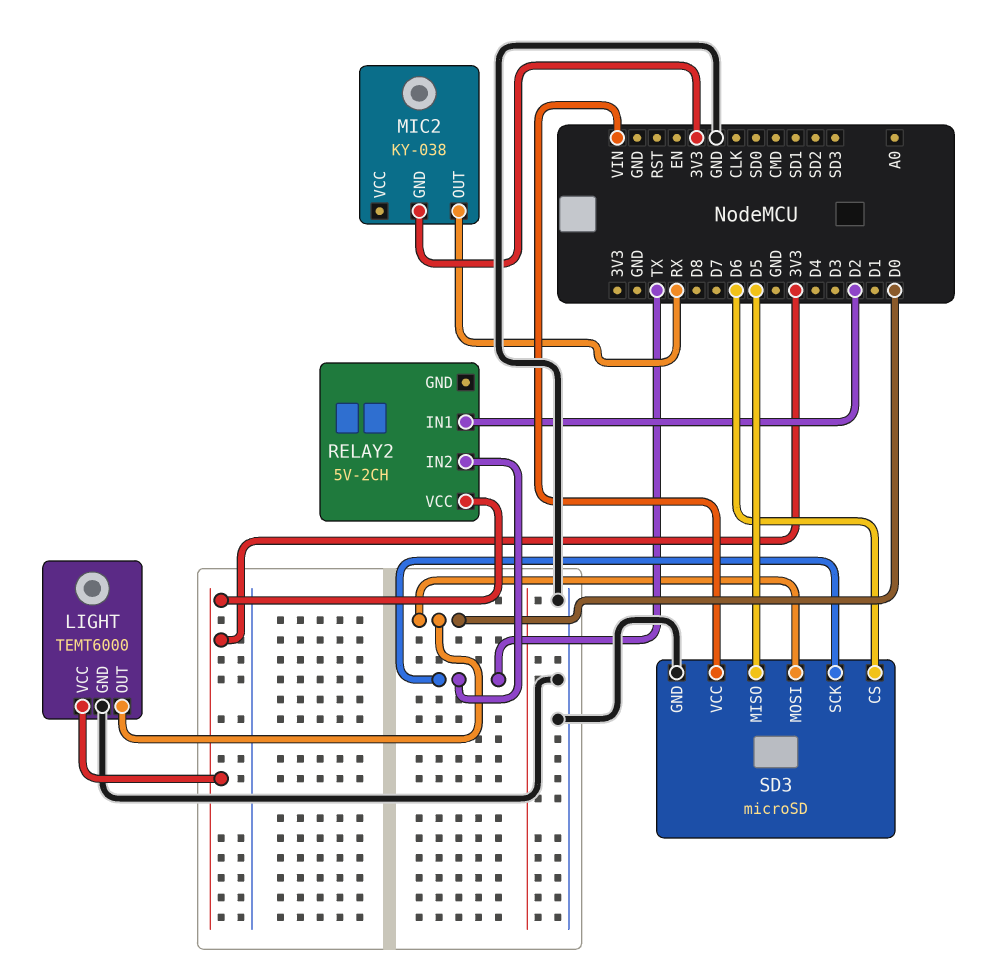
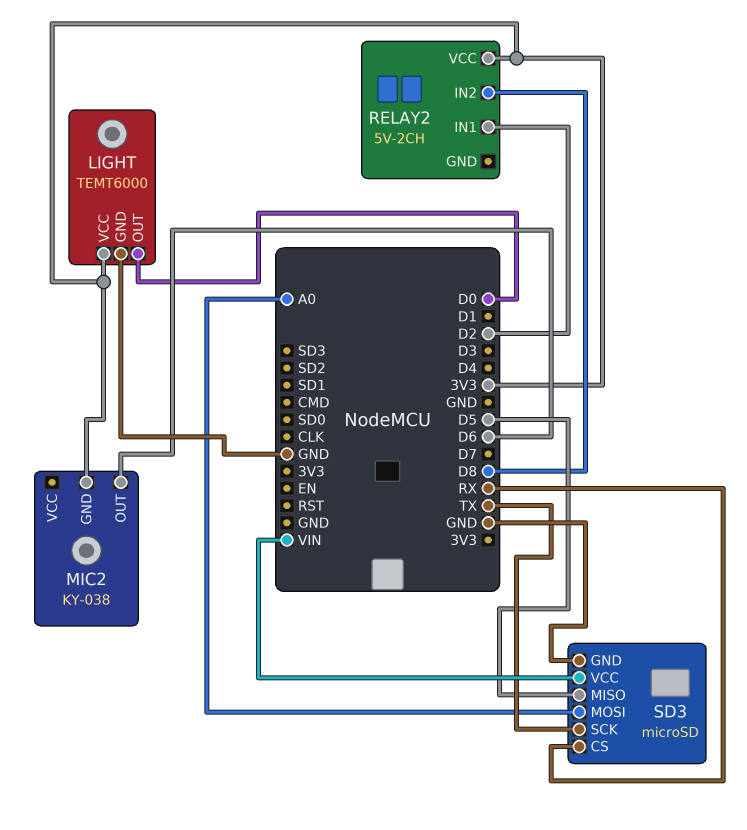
MIC2 pin OUT: RX -> D6
RELAY2 pin IN2: TX -> D8
SD3 pin CS: D6 -> RX
SD3 pin MOSI: D0 -> A0

